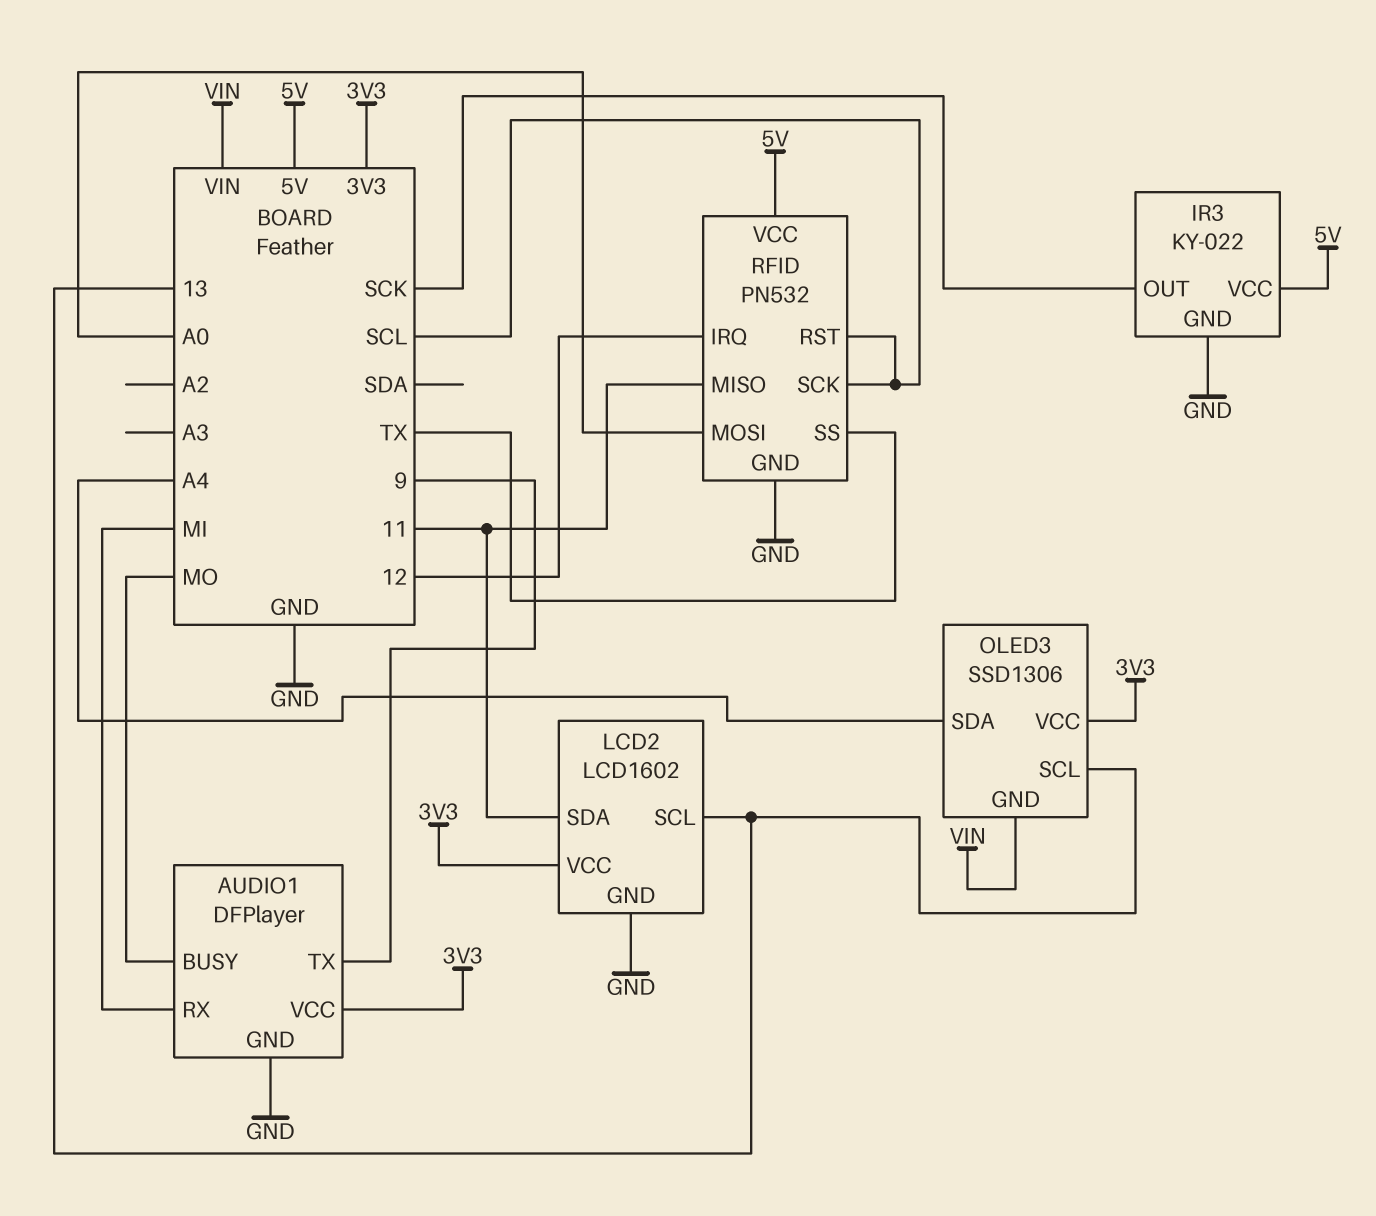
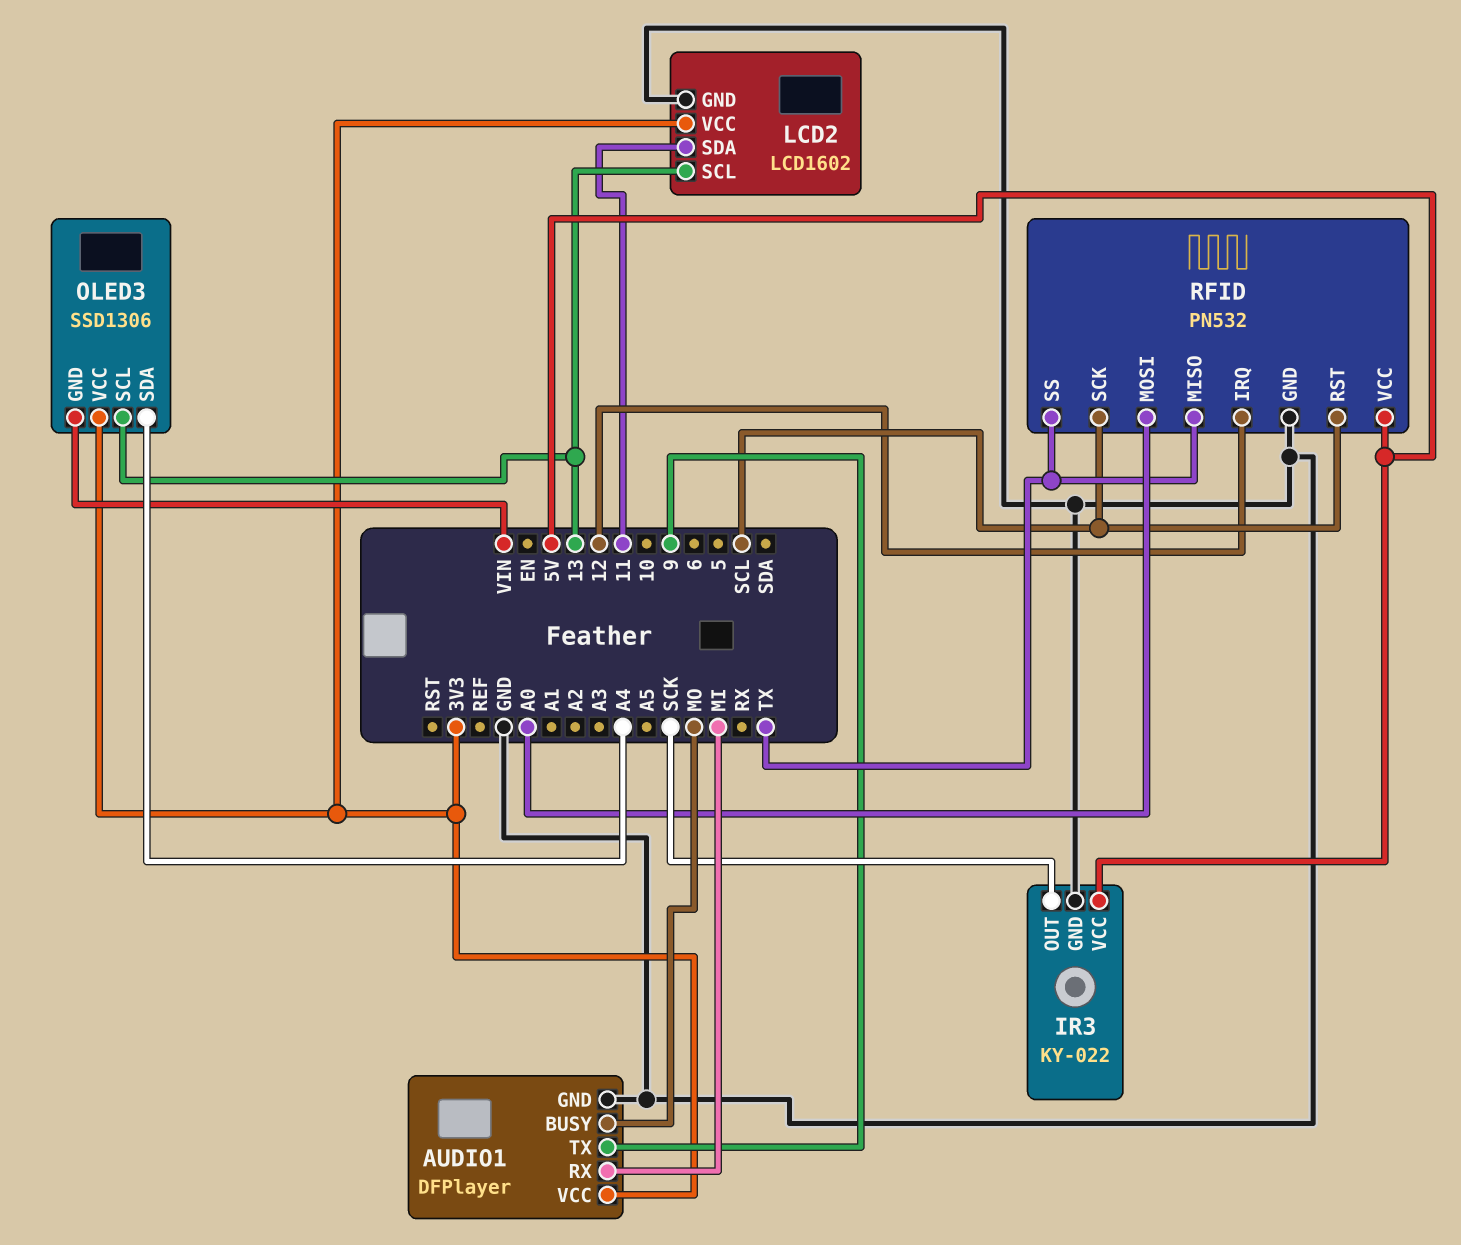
RFID pin MISO: 11 -> TX

